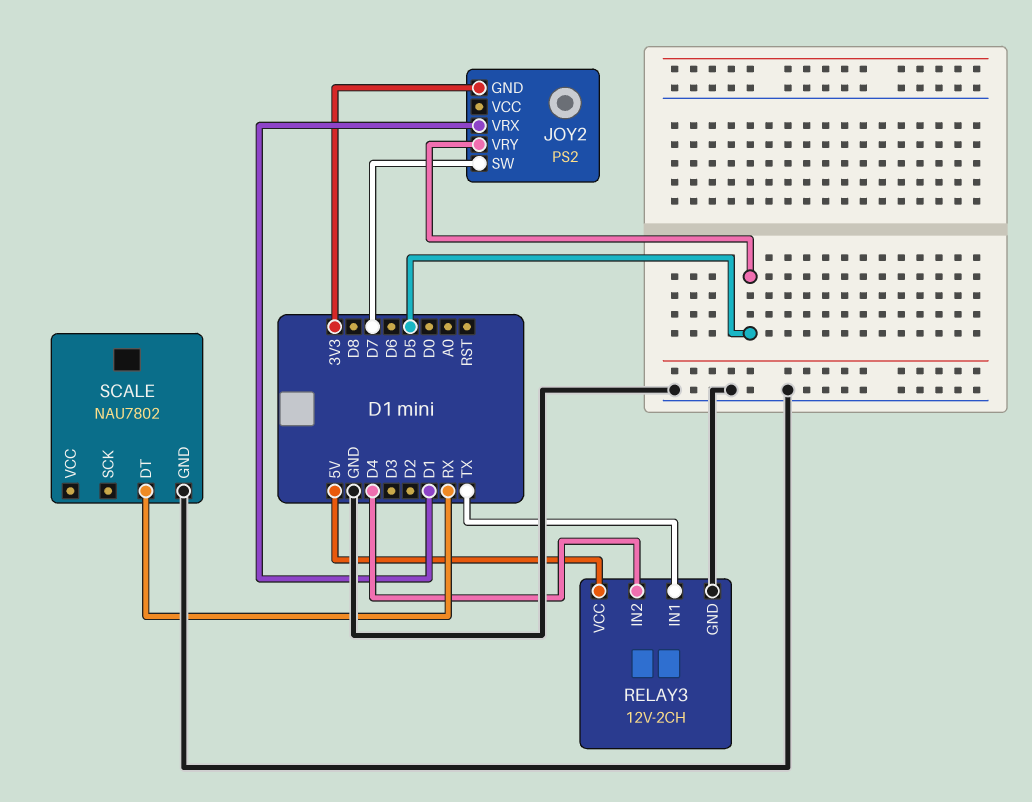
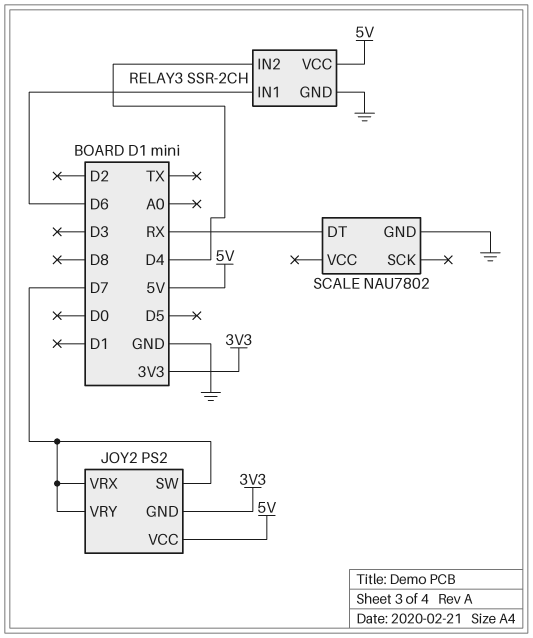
JOY2 pin VCC: none -> 5V
JOY2 pin VRX: D1 -> D7
JOY2 pin VRY: D5 -> D7
RELAY3: 12V-2CH -> SSR-2CH
RELAY3 pin IN1: TX -> D6

